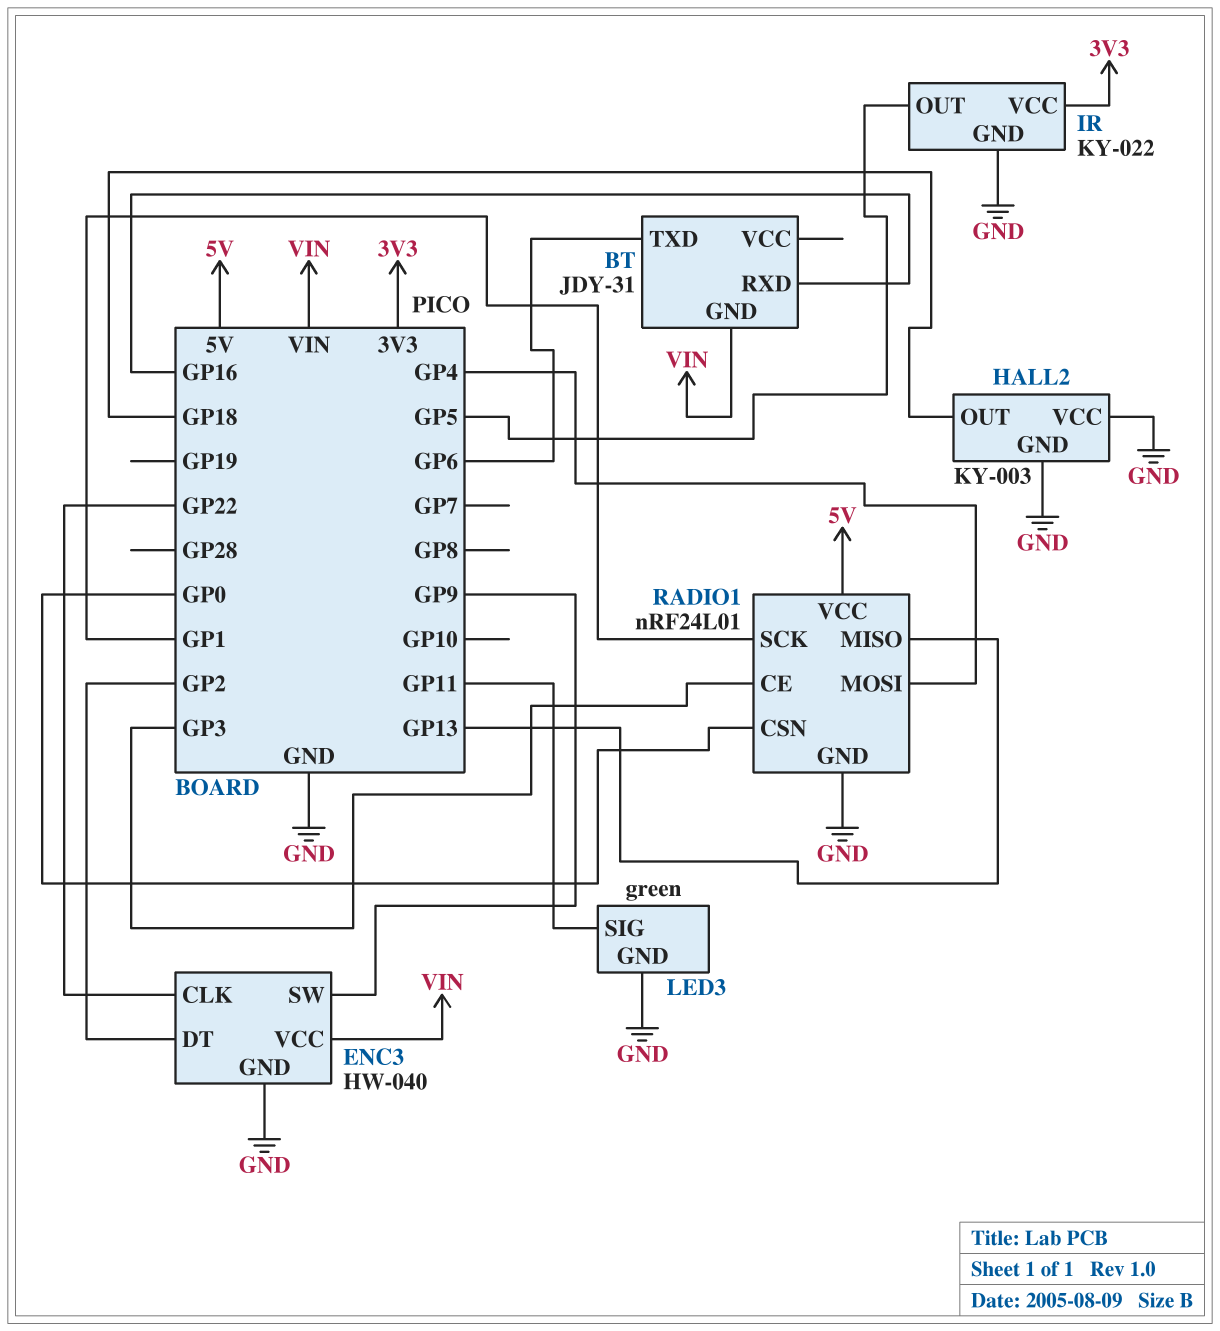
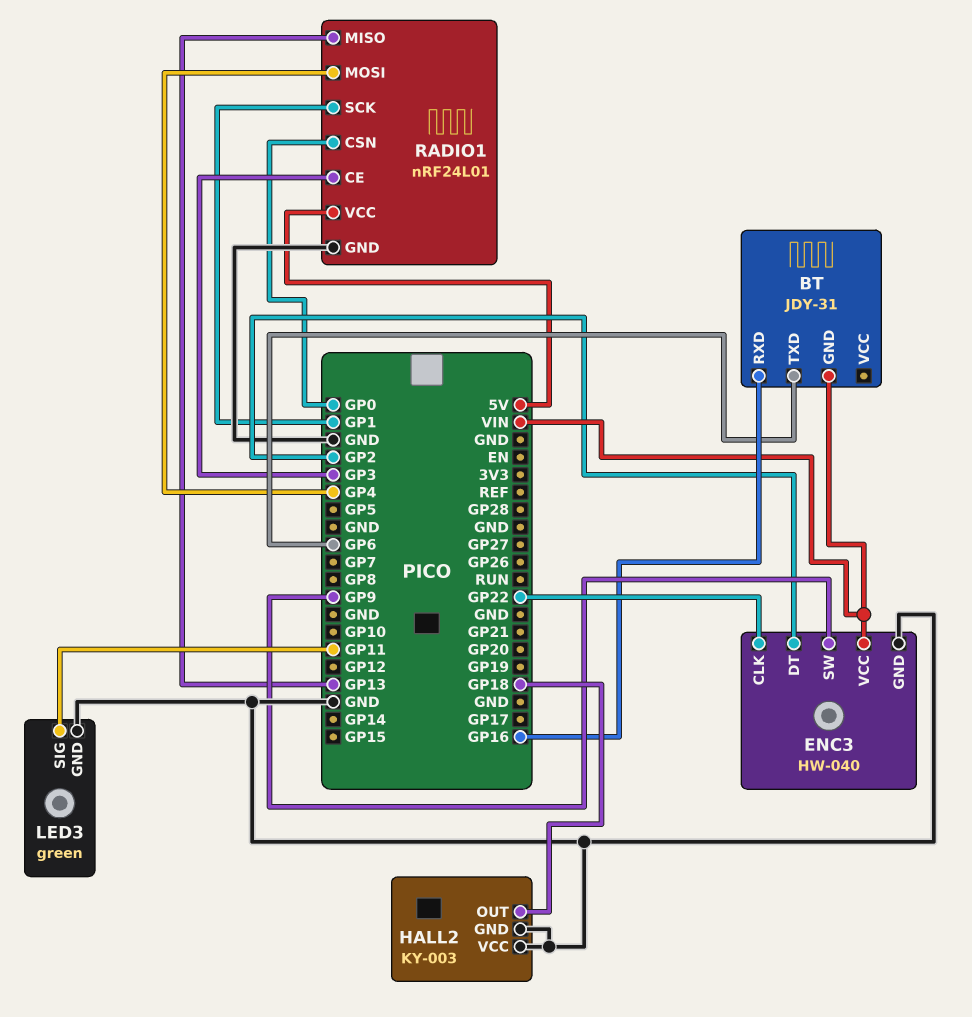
IR: KY-022 -> none
IR pin GND: GND -> none
IR pin OUT: GP5 -> none
IR pin VCC: 3V3 -> none

